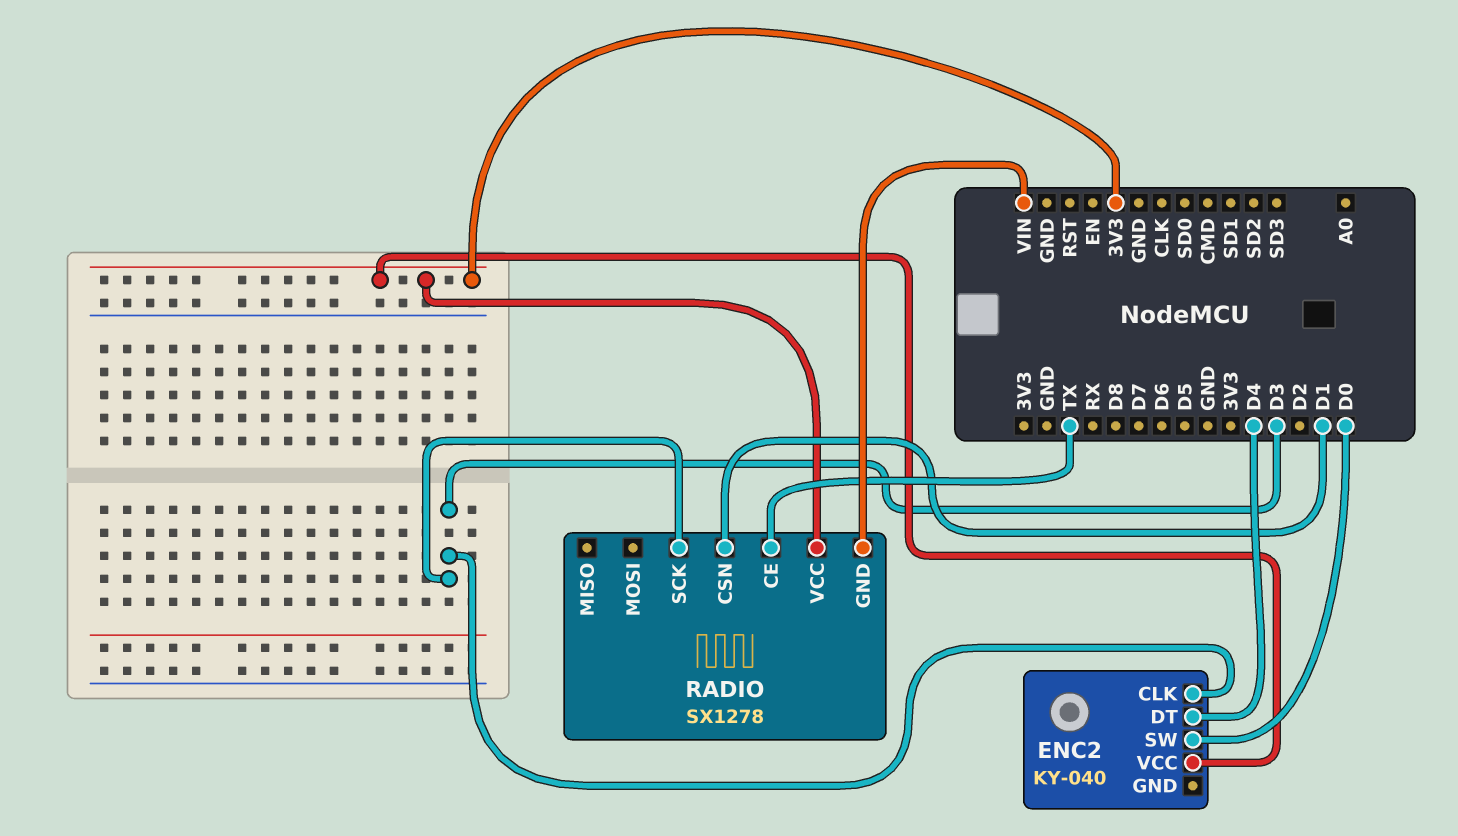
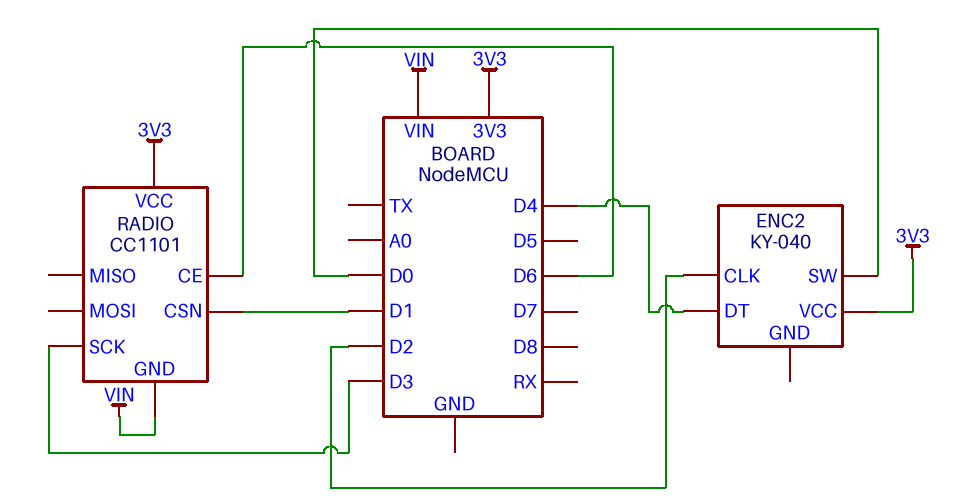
ENC2 pin CLK: D3 -> D2
RADIO: SX1278 -> CC1101
RADIO pin CE: TX -> D6

